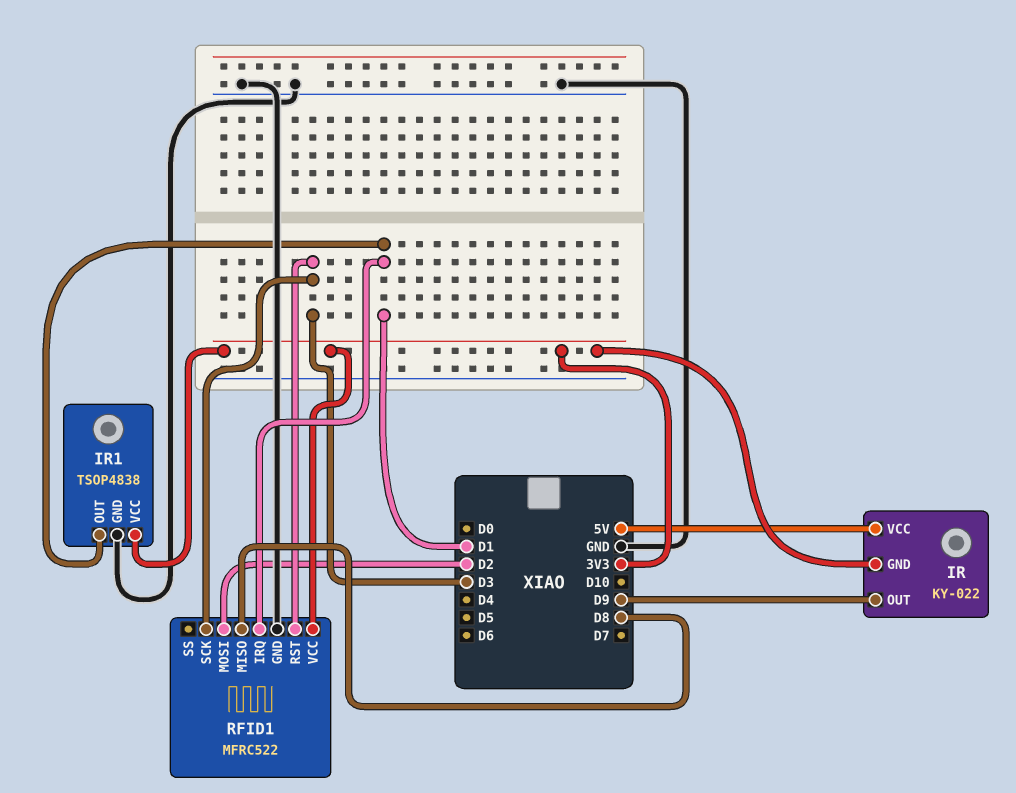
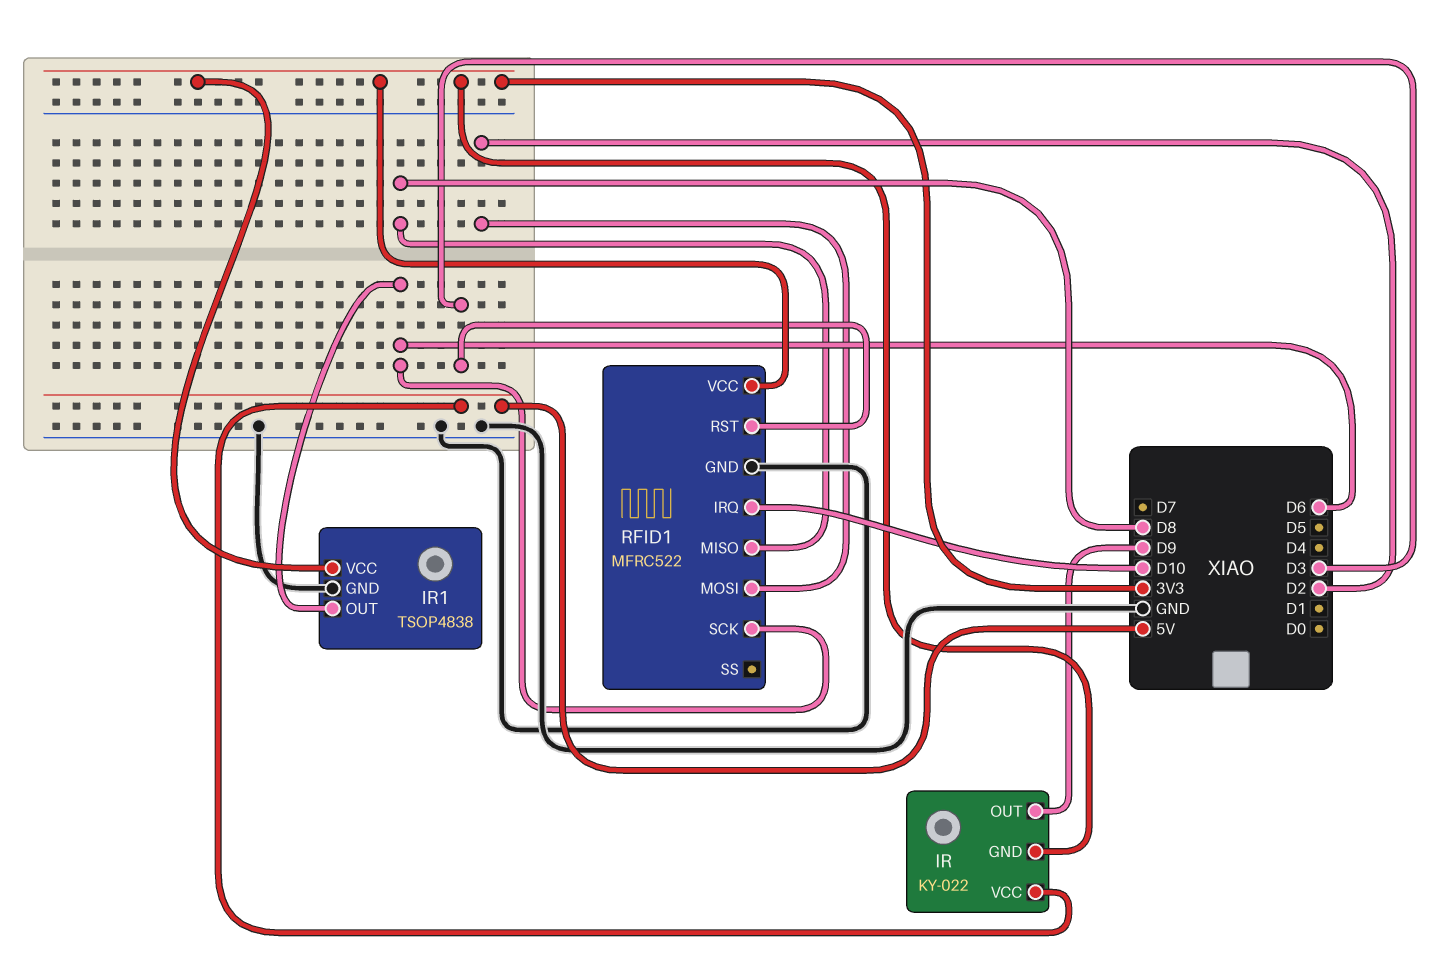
IR1 pin OUT: D1 -> D6
RFID1 pin IRQ: D1 -> D10
RFID1 pin SCK: D3 -> D6

